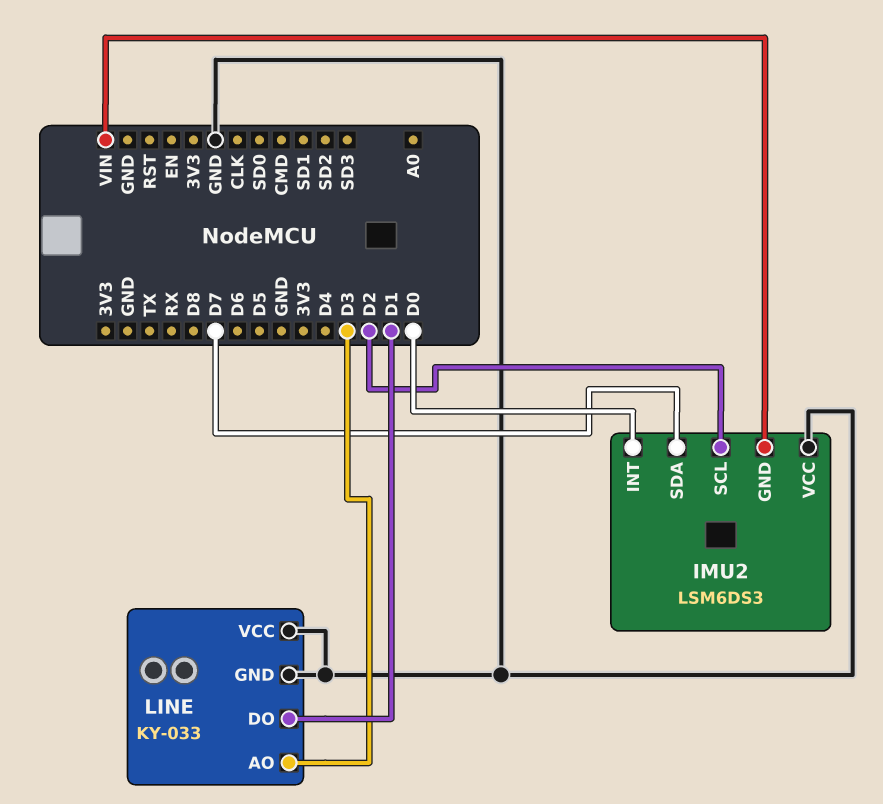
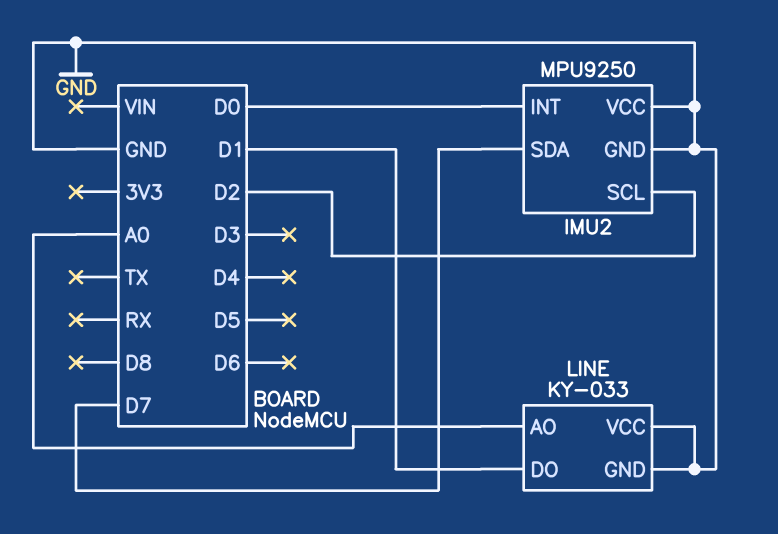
IMU2: LSM6DS3 -> MPU9250
IMU2 pin GND: VIN -> GND
LINE pin AO: D3 -> A0

